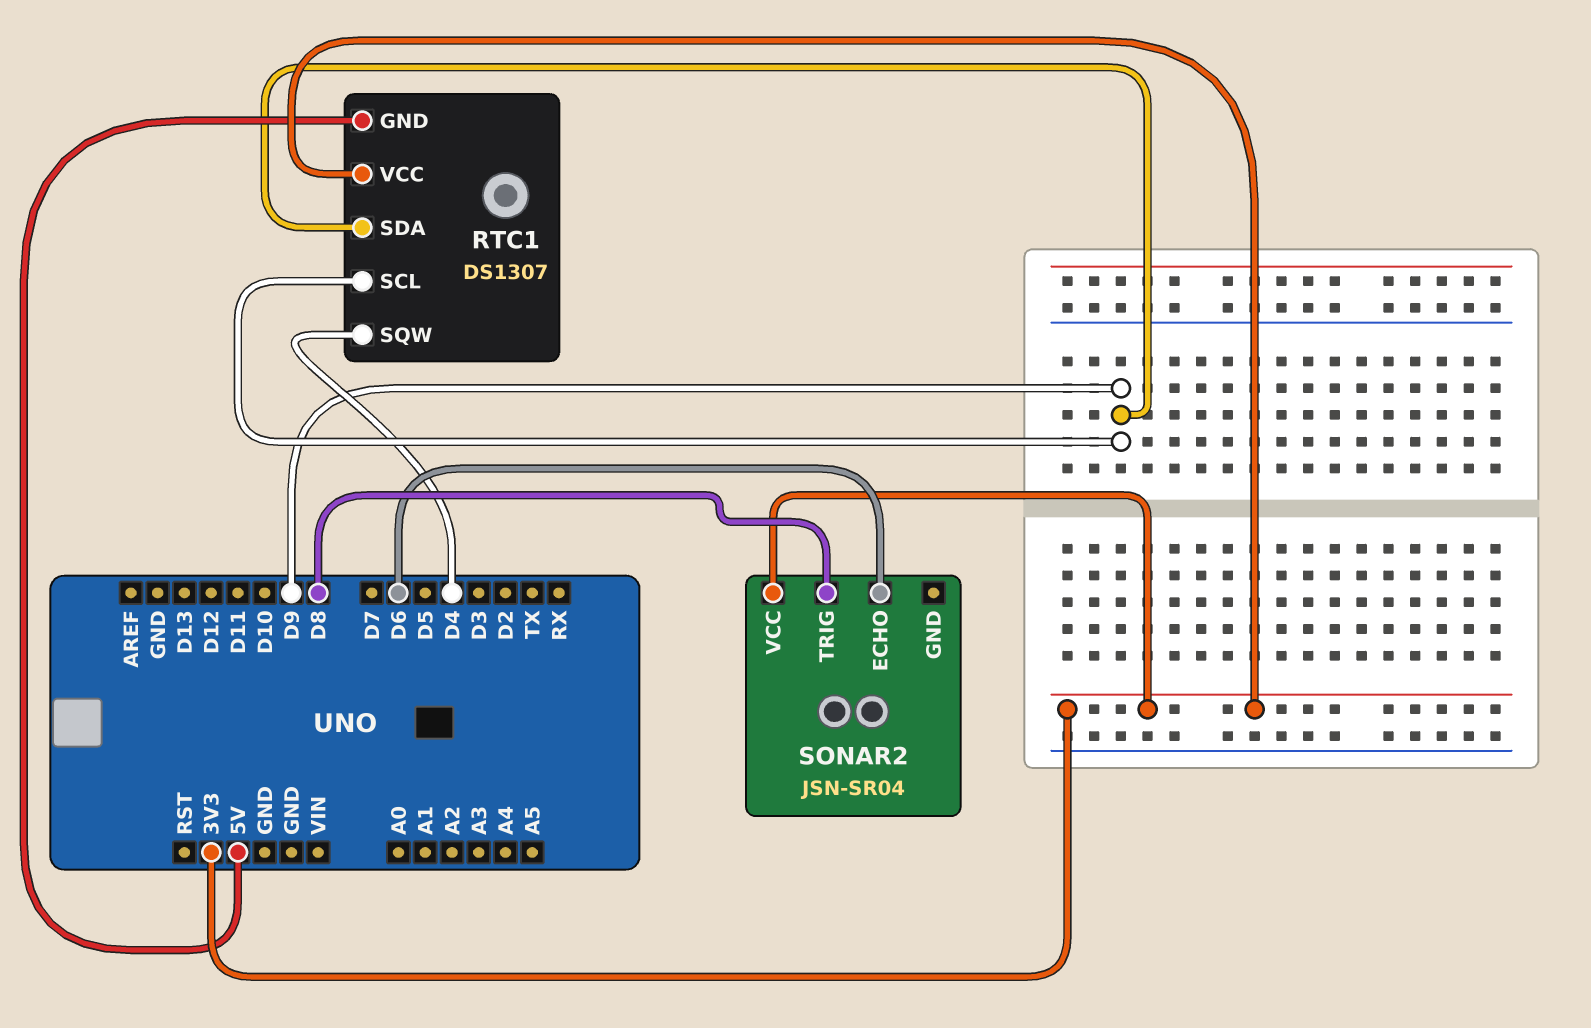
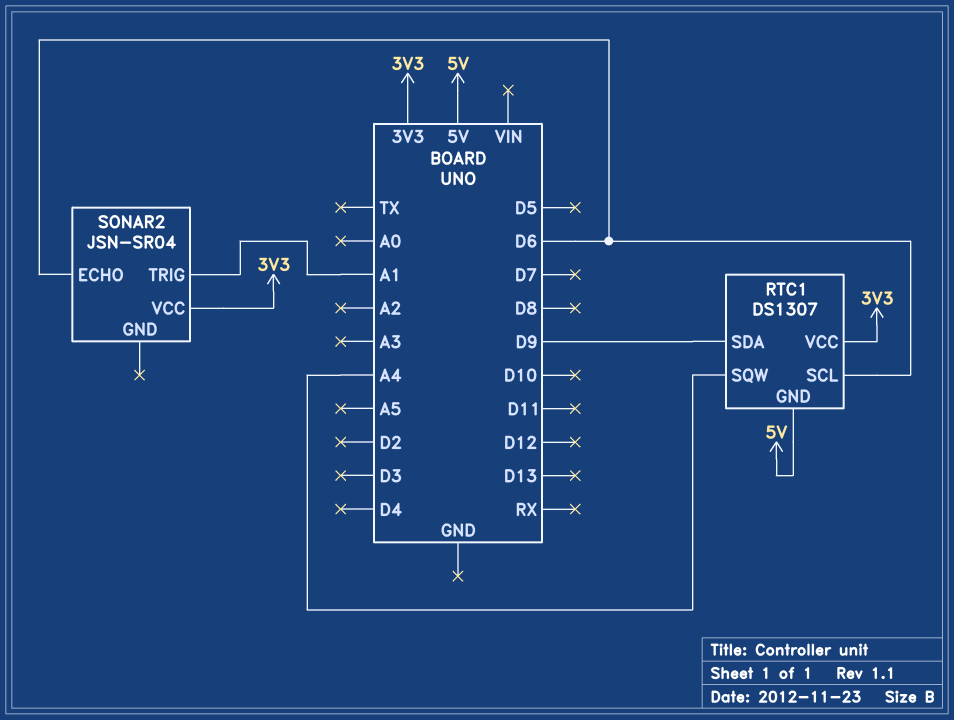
RTC1 pin SCL: D9 -> D6
RTC1 pin SQW: D4 -> A4
SONAR2 pin TRIG: D8 -> A1

